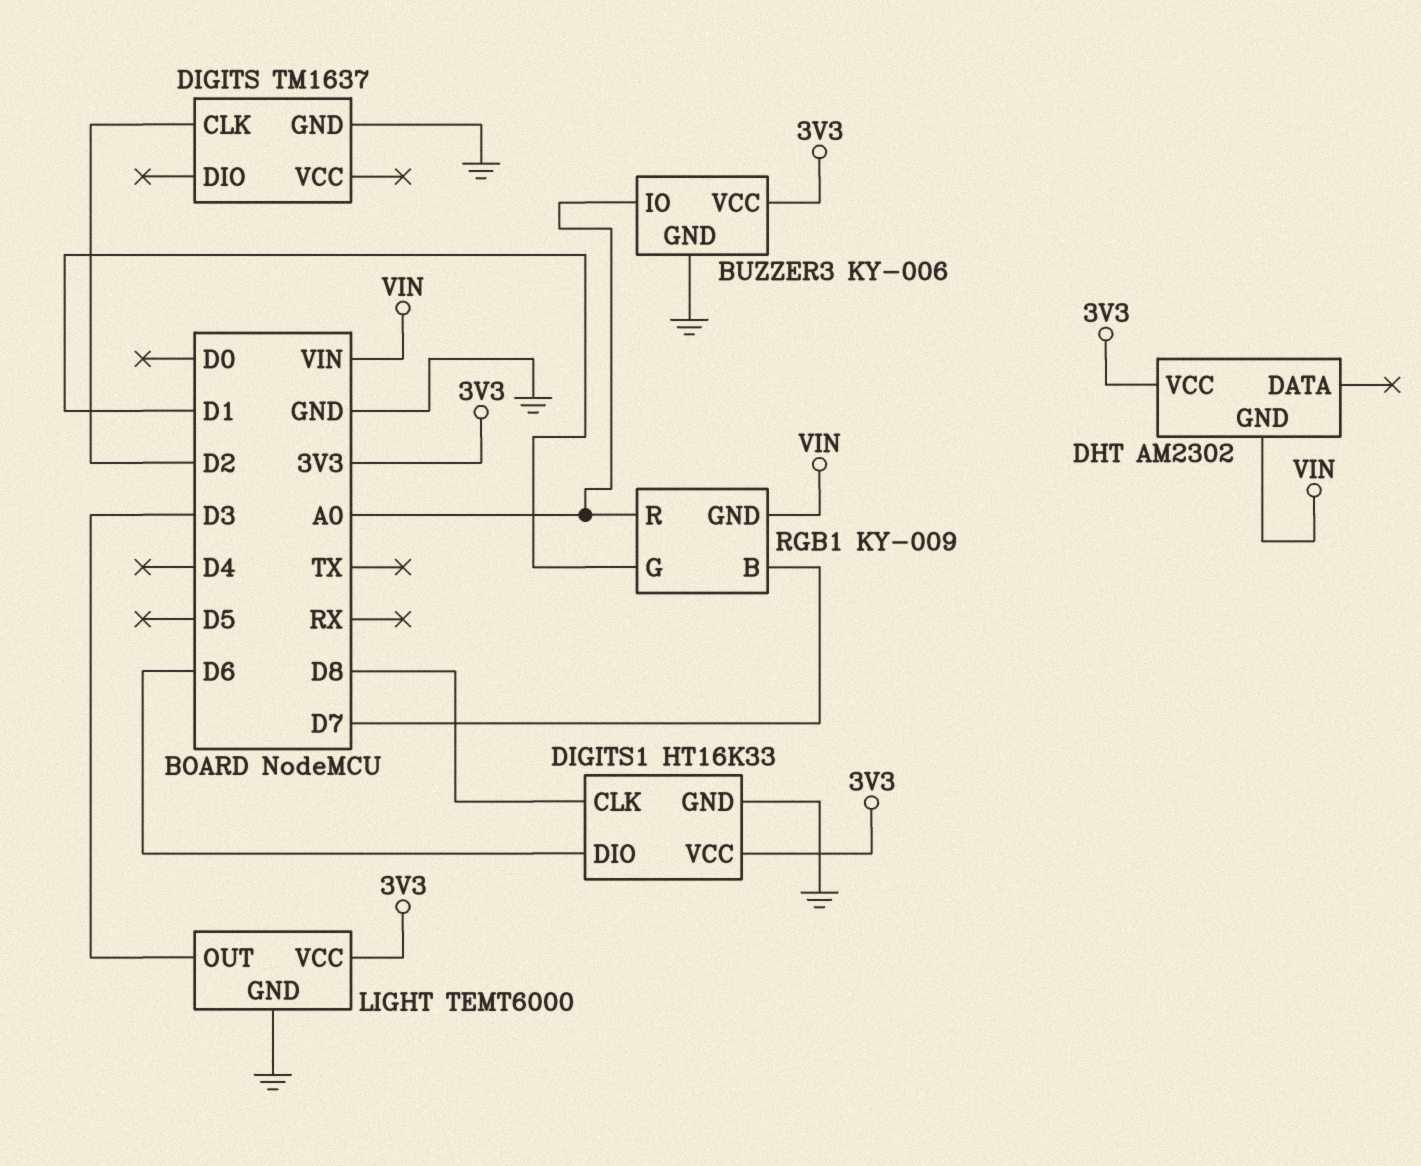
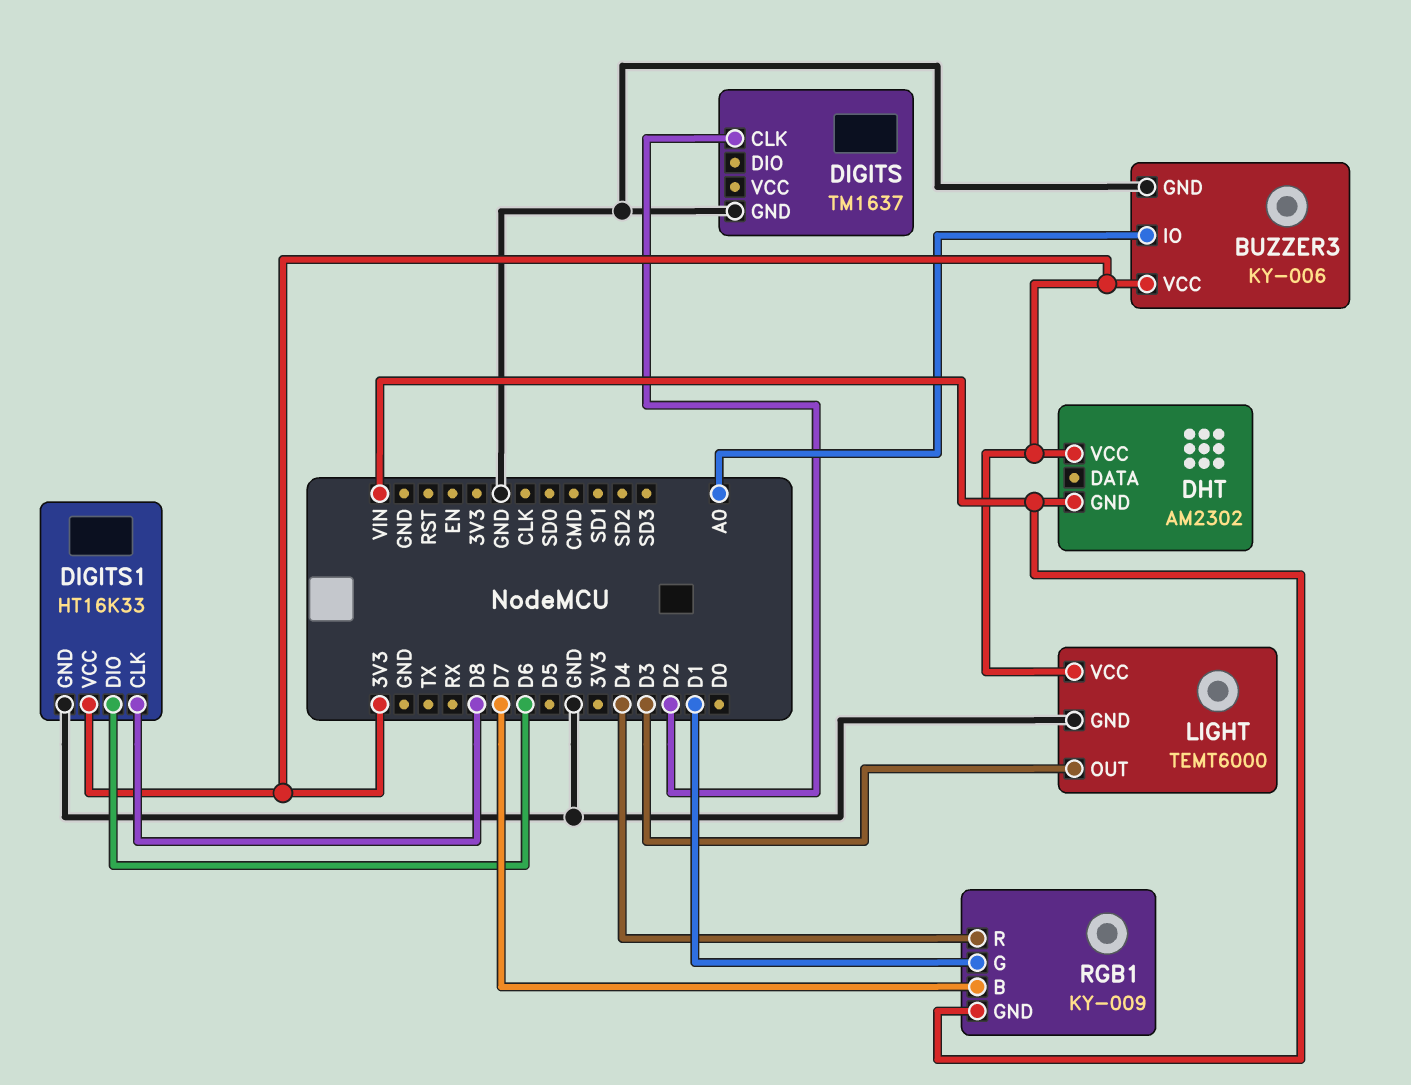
RGB1 pin R: A0 -> D4

